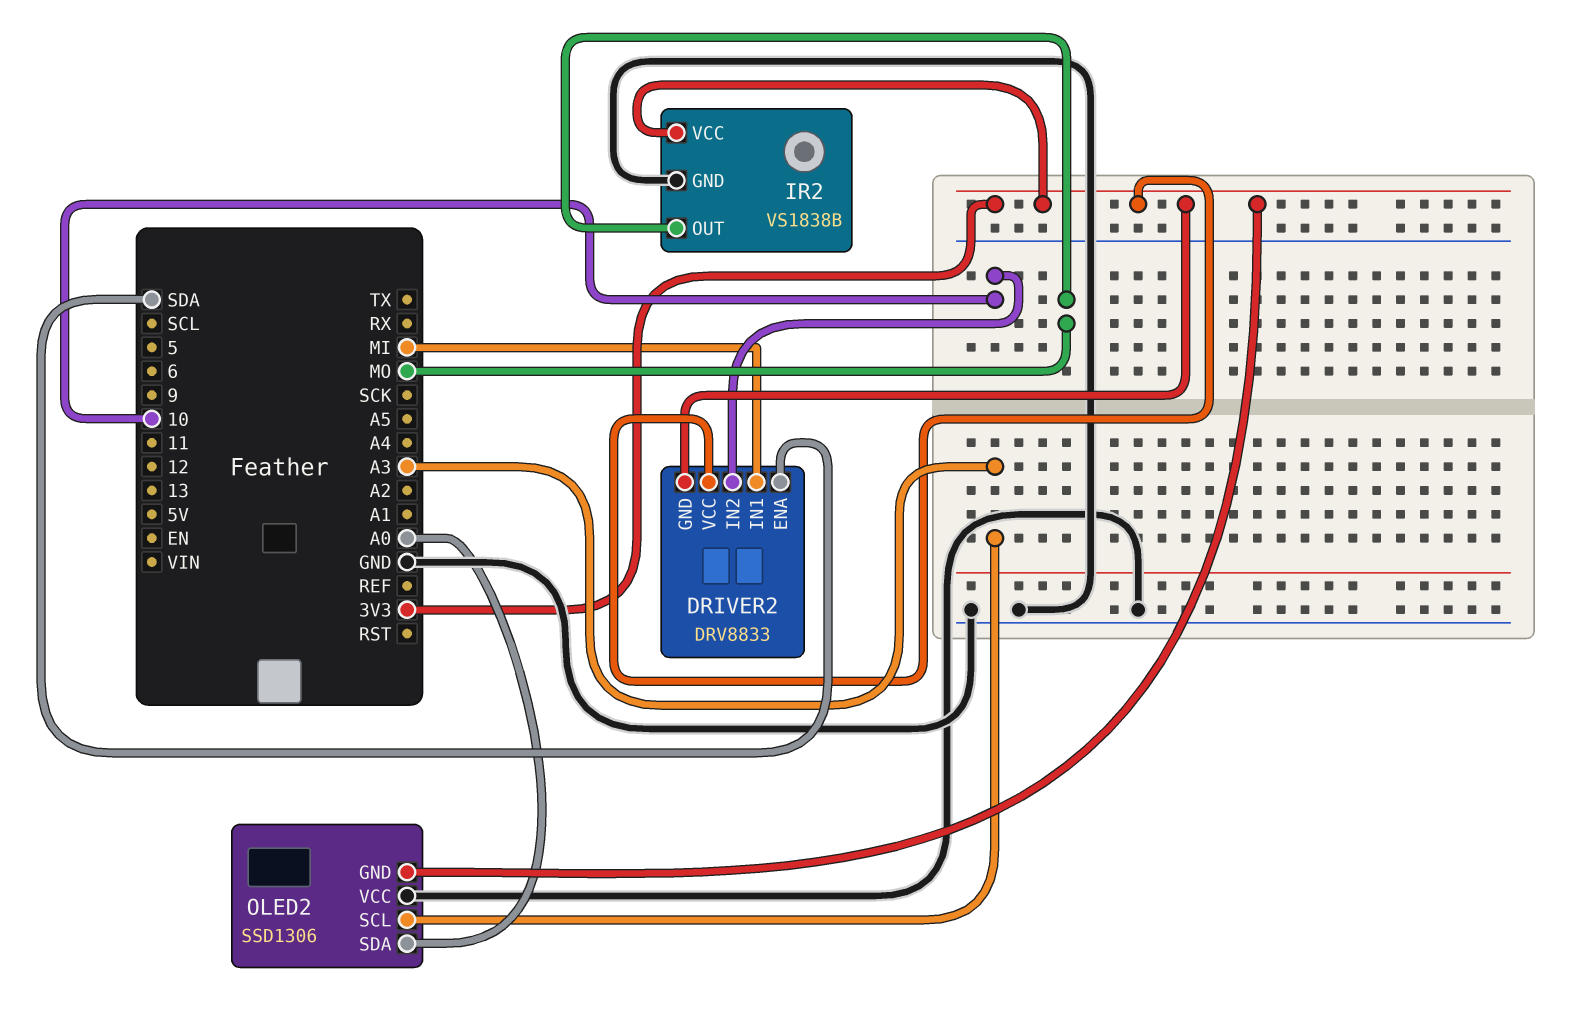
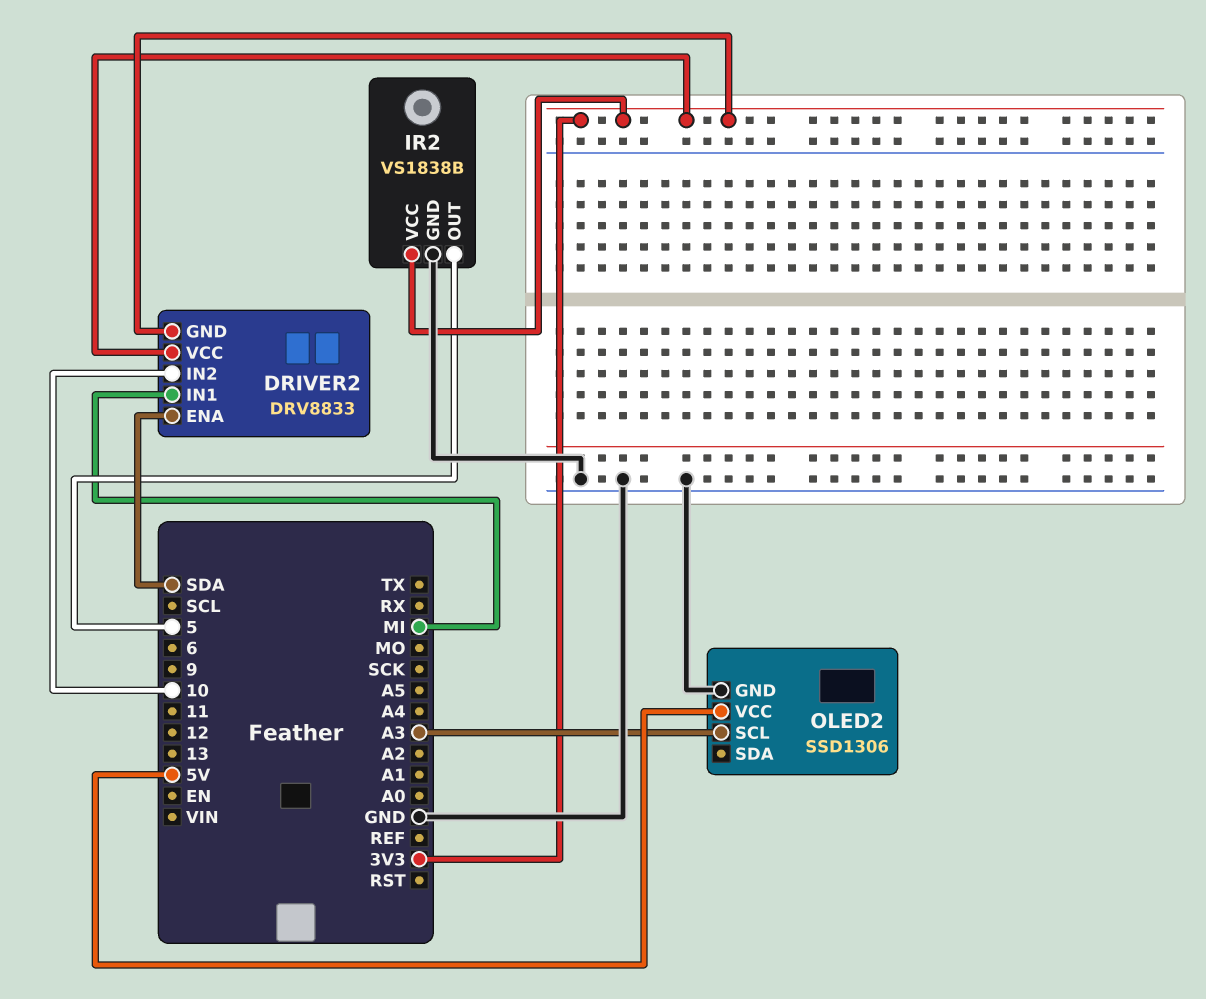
IR2 pin OUT: MO -> 5
OLED2 pin GND: 3V3 -> GND
OLED2 pin SDA: A0 -> none
OLED2 pin VCC: GND -> 5V

